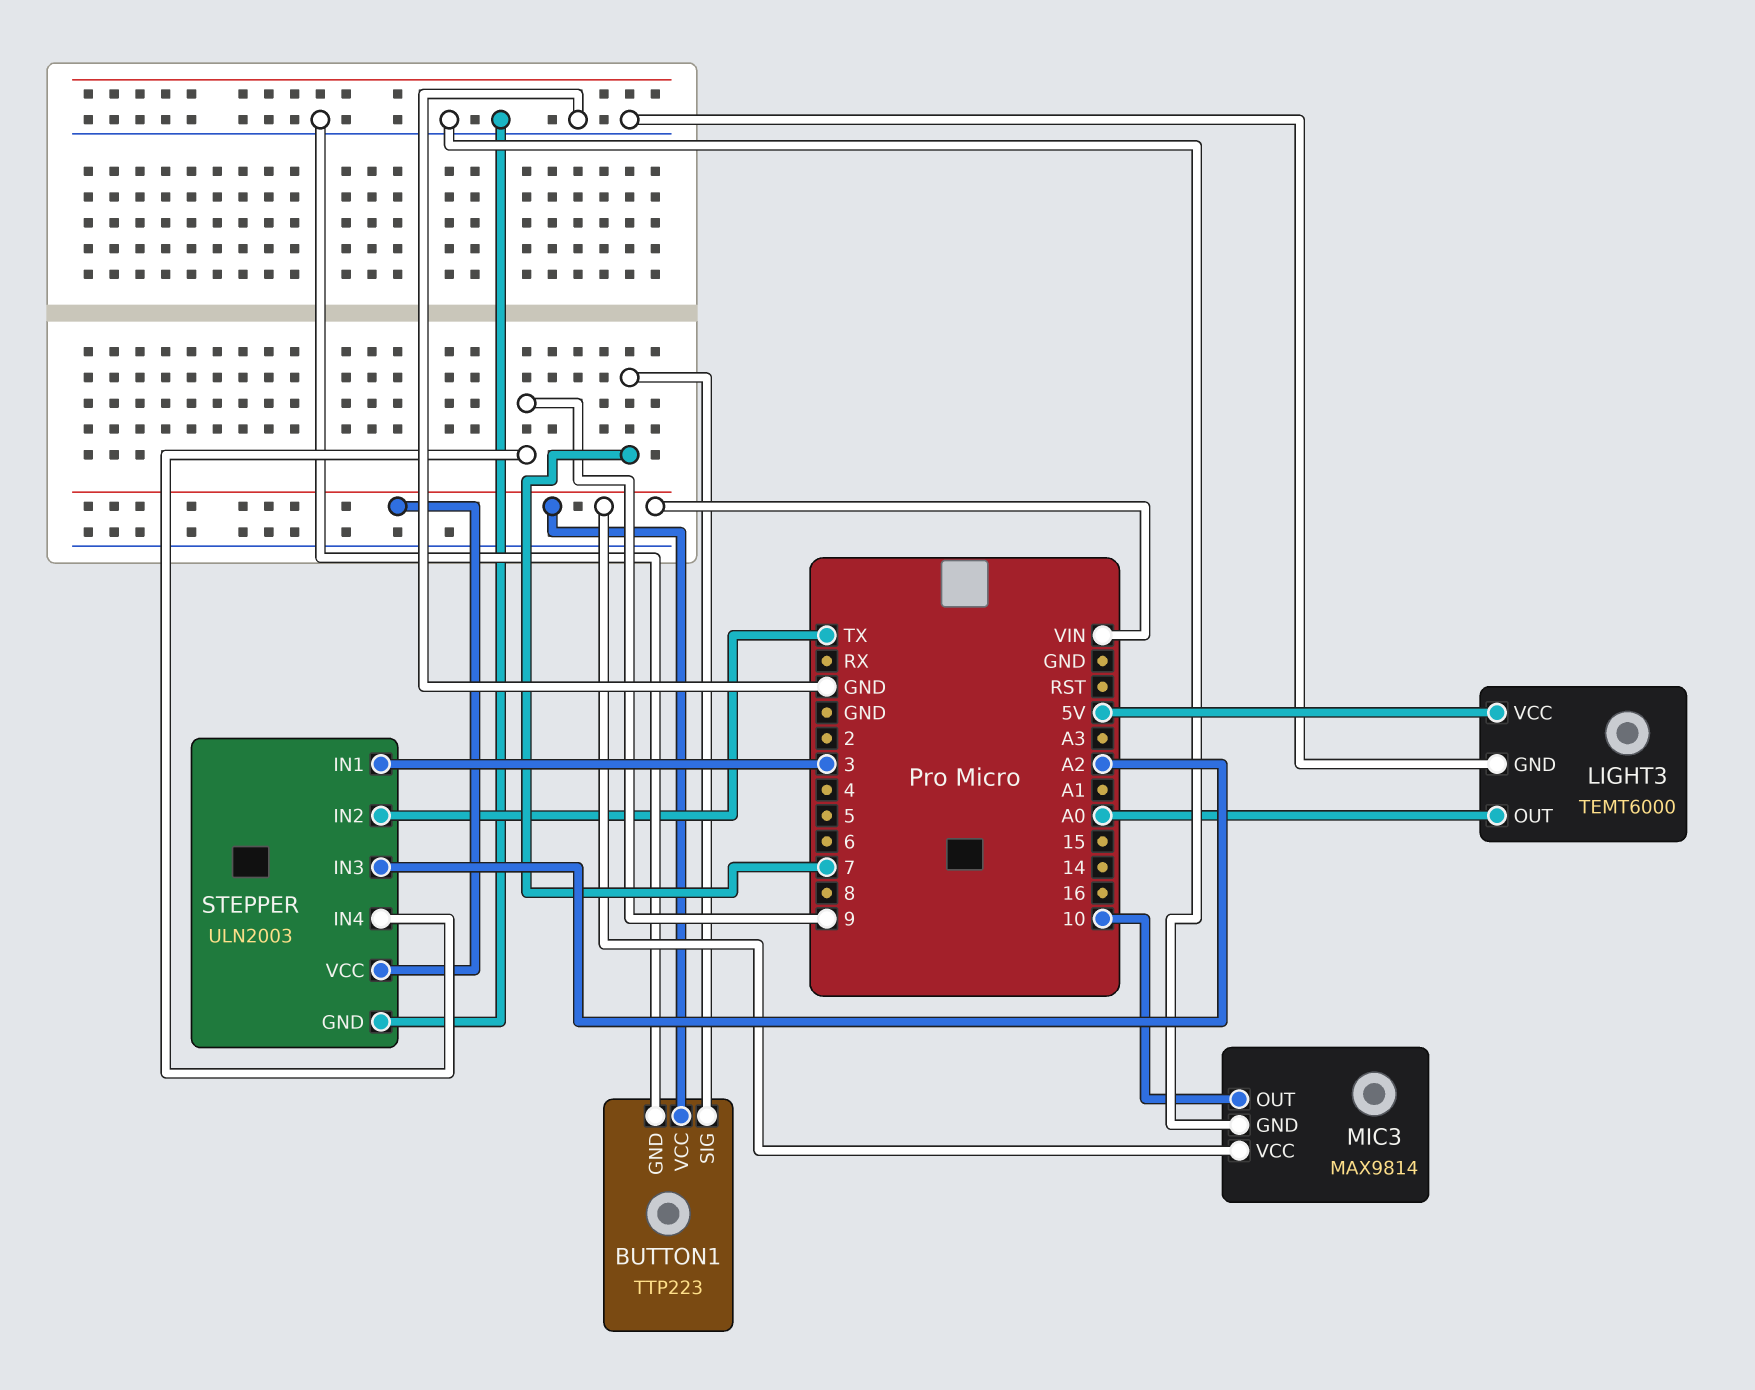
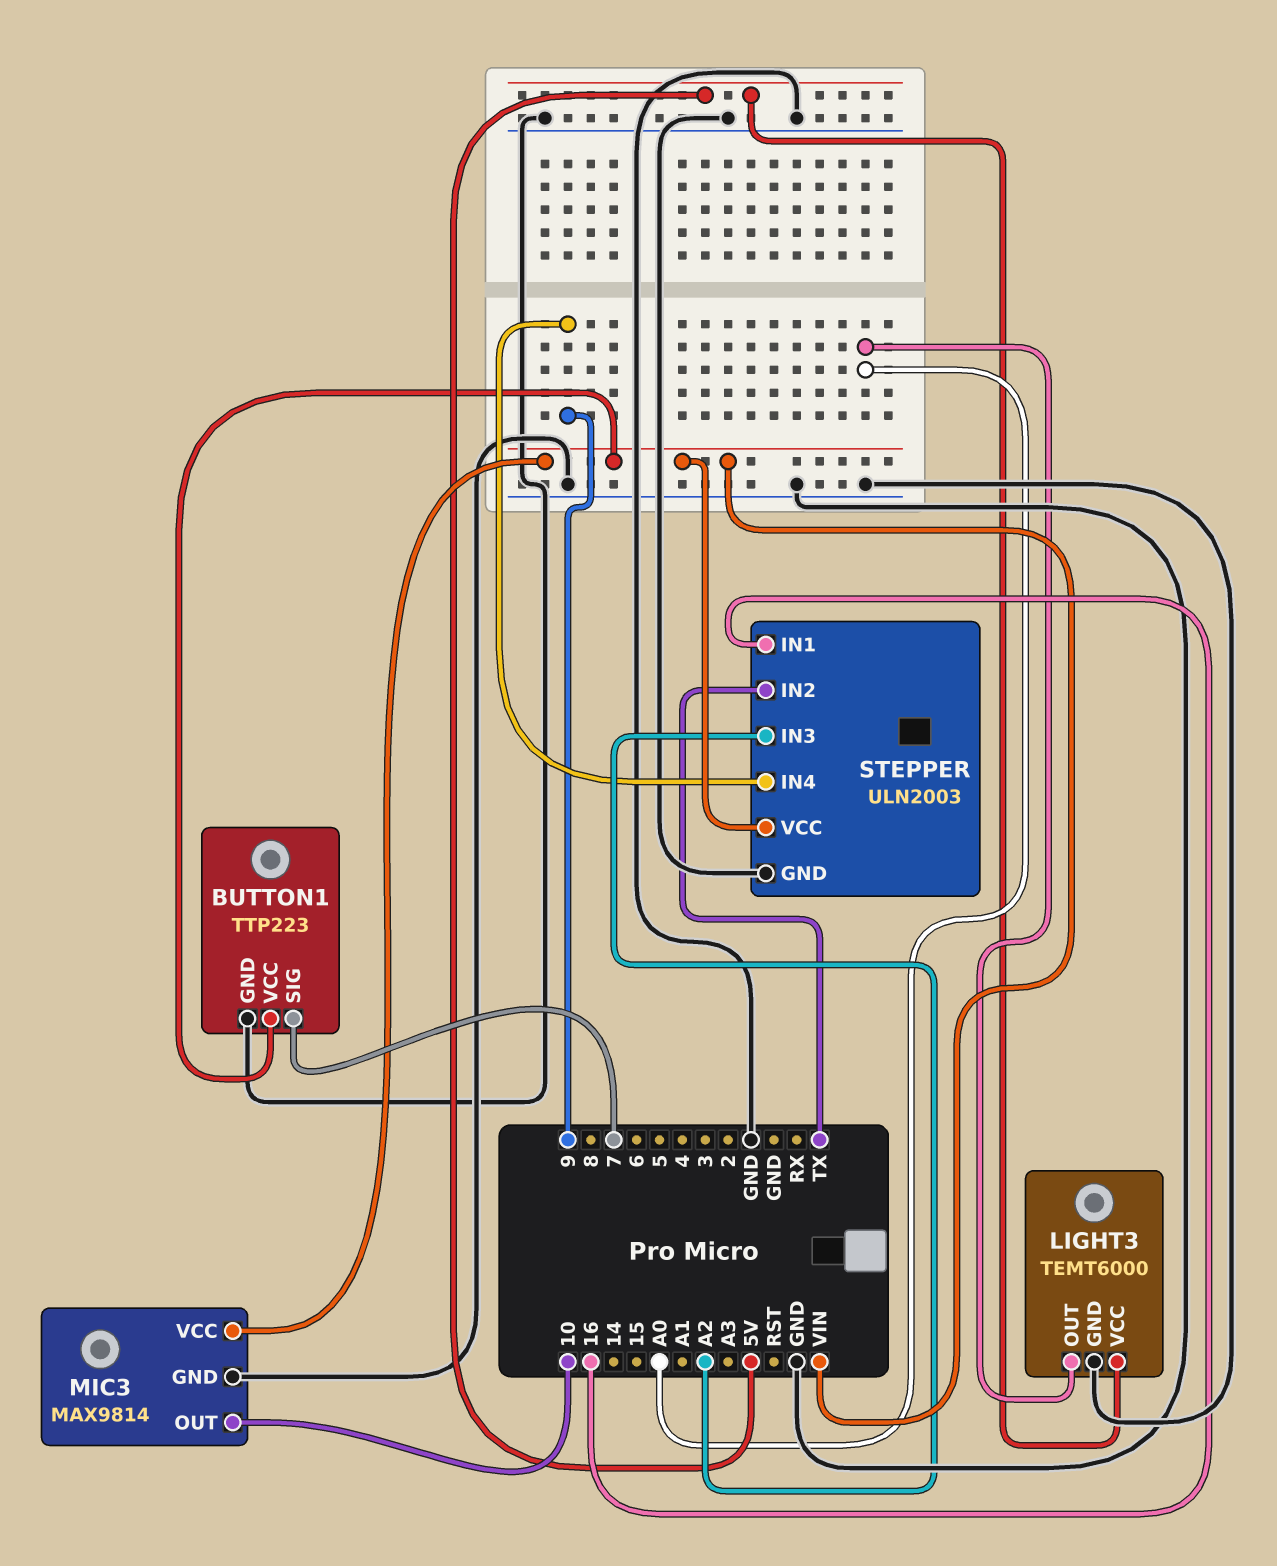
STEPPER pin IN1: 3 -> 16

